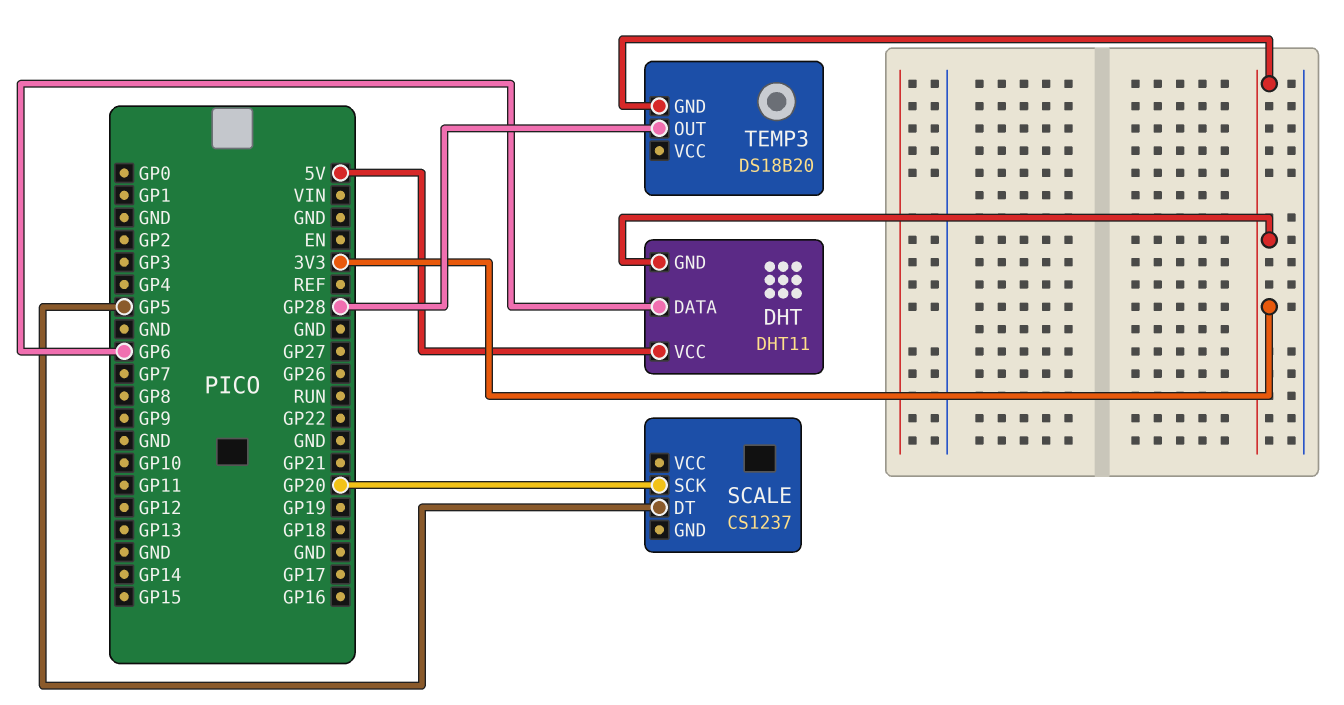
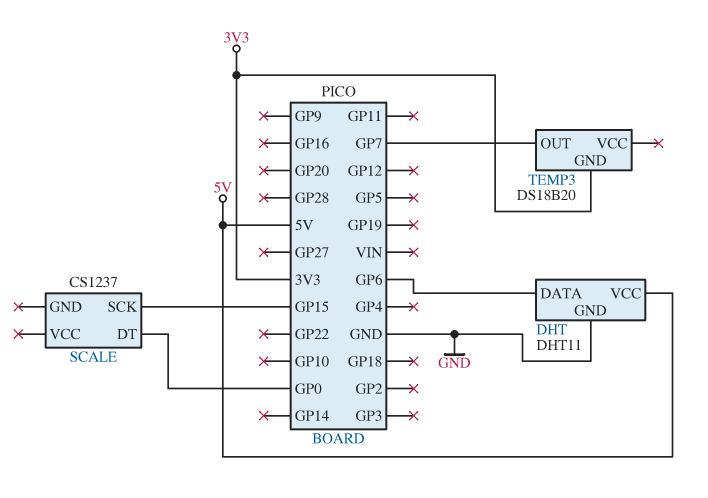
DHT pin GND: 3V3 -> GND
SCALE pin DT: GP5 -> GP0
SCALE pin SCK: GP20 -> GP15
TEMP3 pin OUT: GP28 -> GP7

